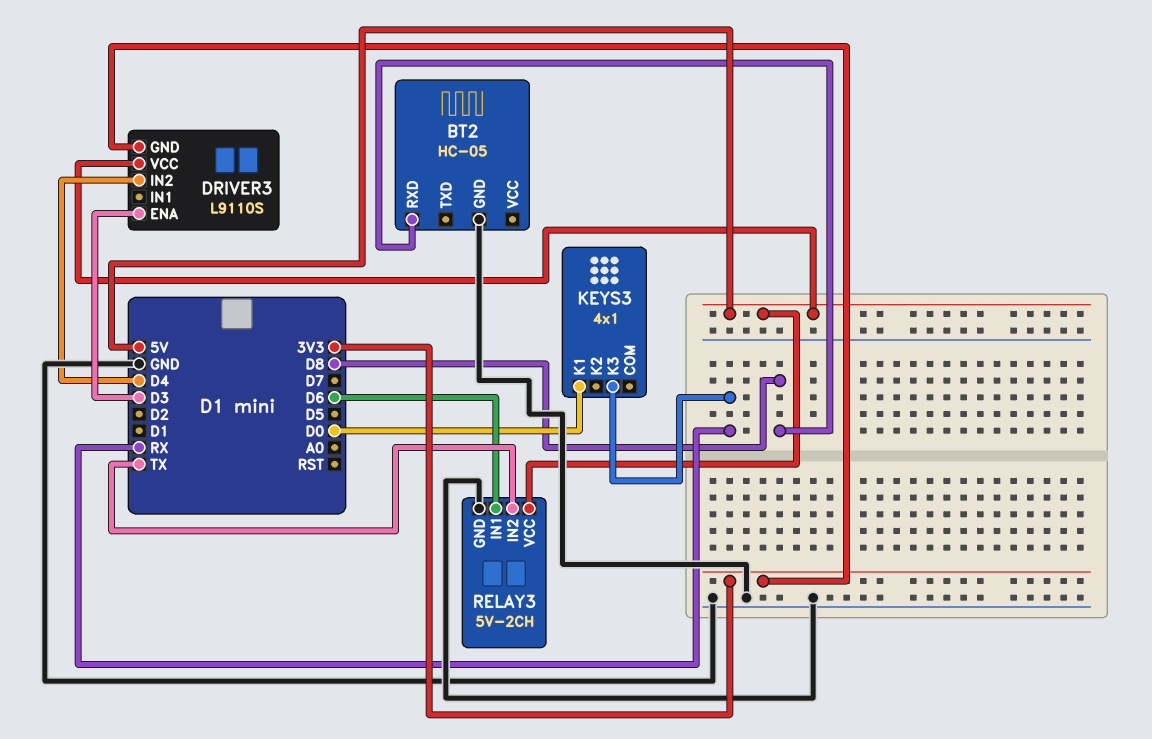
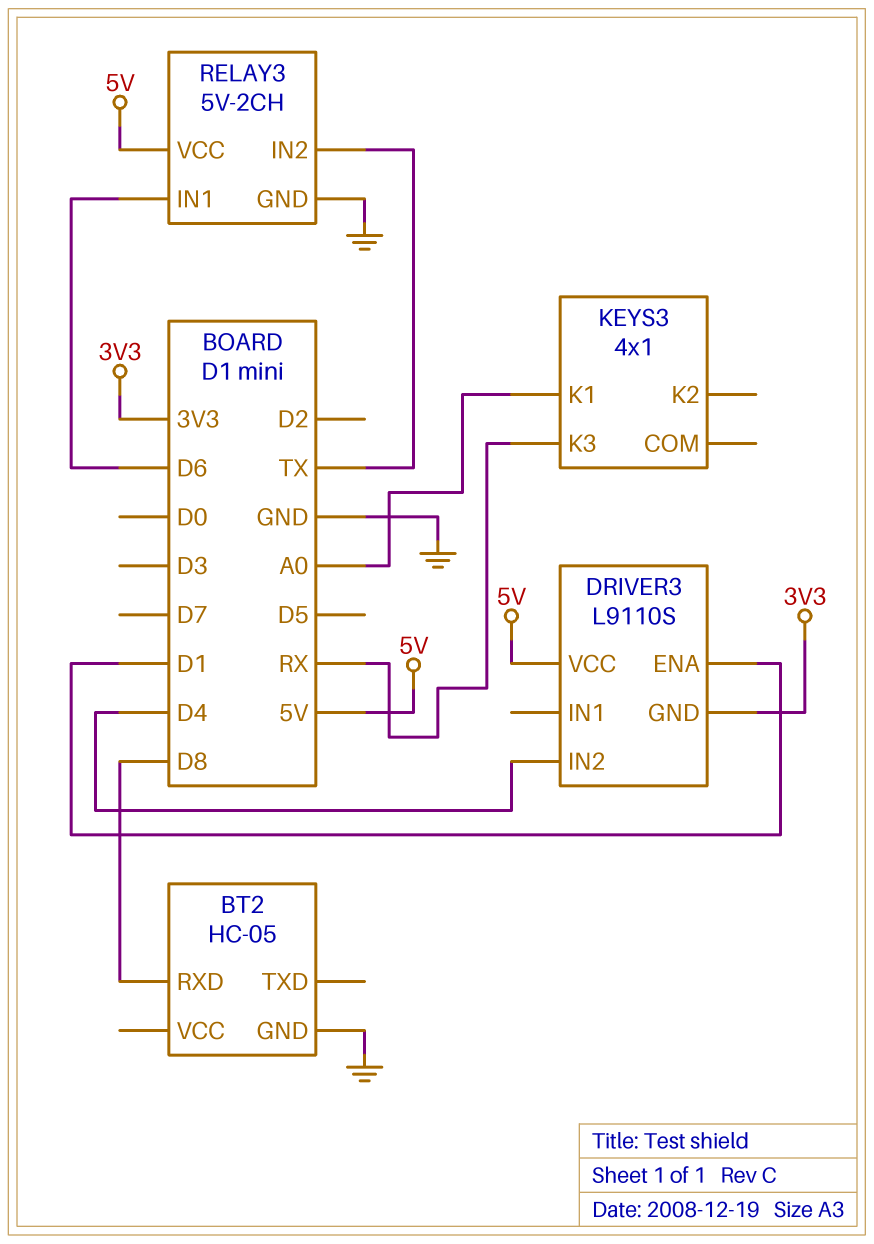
DRIVER3 pin ENA: D3 -> D1
KEYS3 pin K1: D0 -> A0

